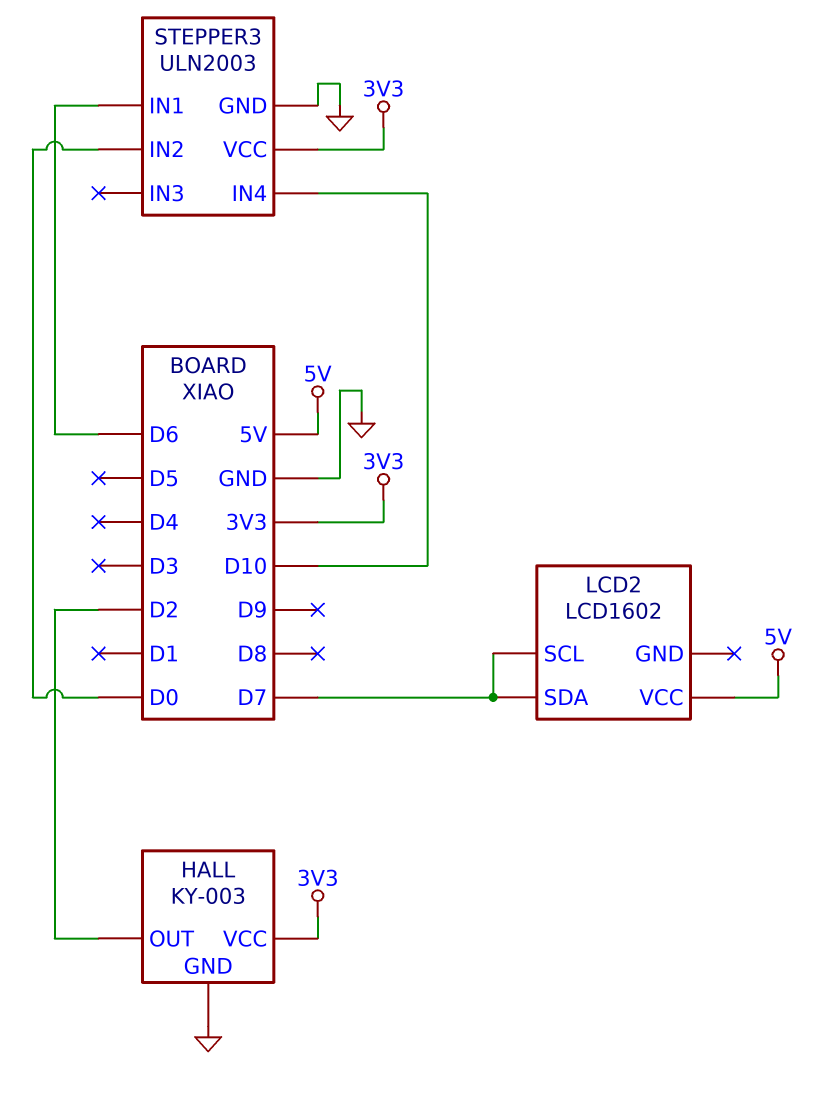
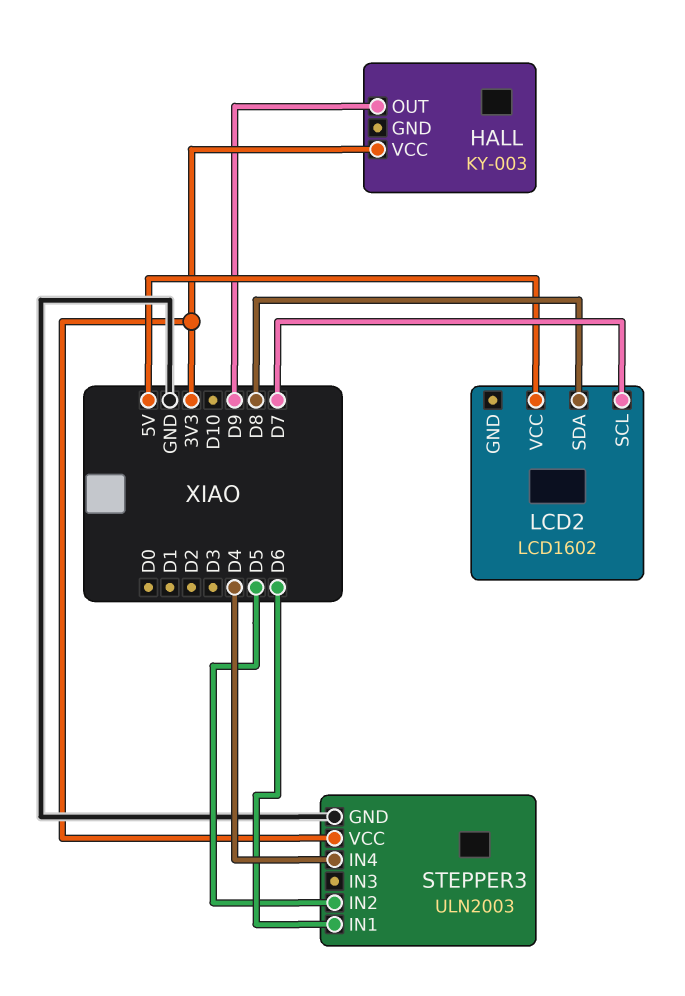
HALL pin GND: GND -> none
HALL pin OUT: D2 -> D9
LCD2 pin SDA: D7 -> D8
STEPPER3 pin IN2: D0 -> D5
STEPPER3 pin IN4: D10 -> D4

